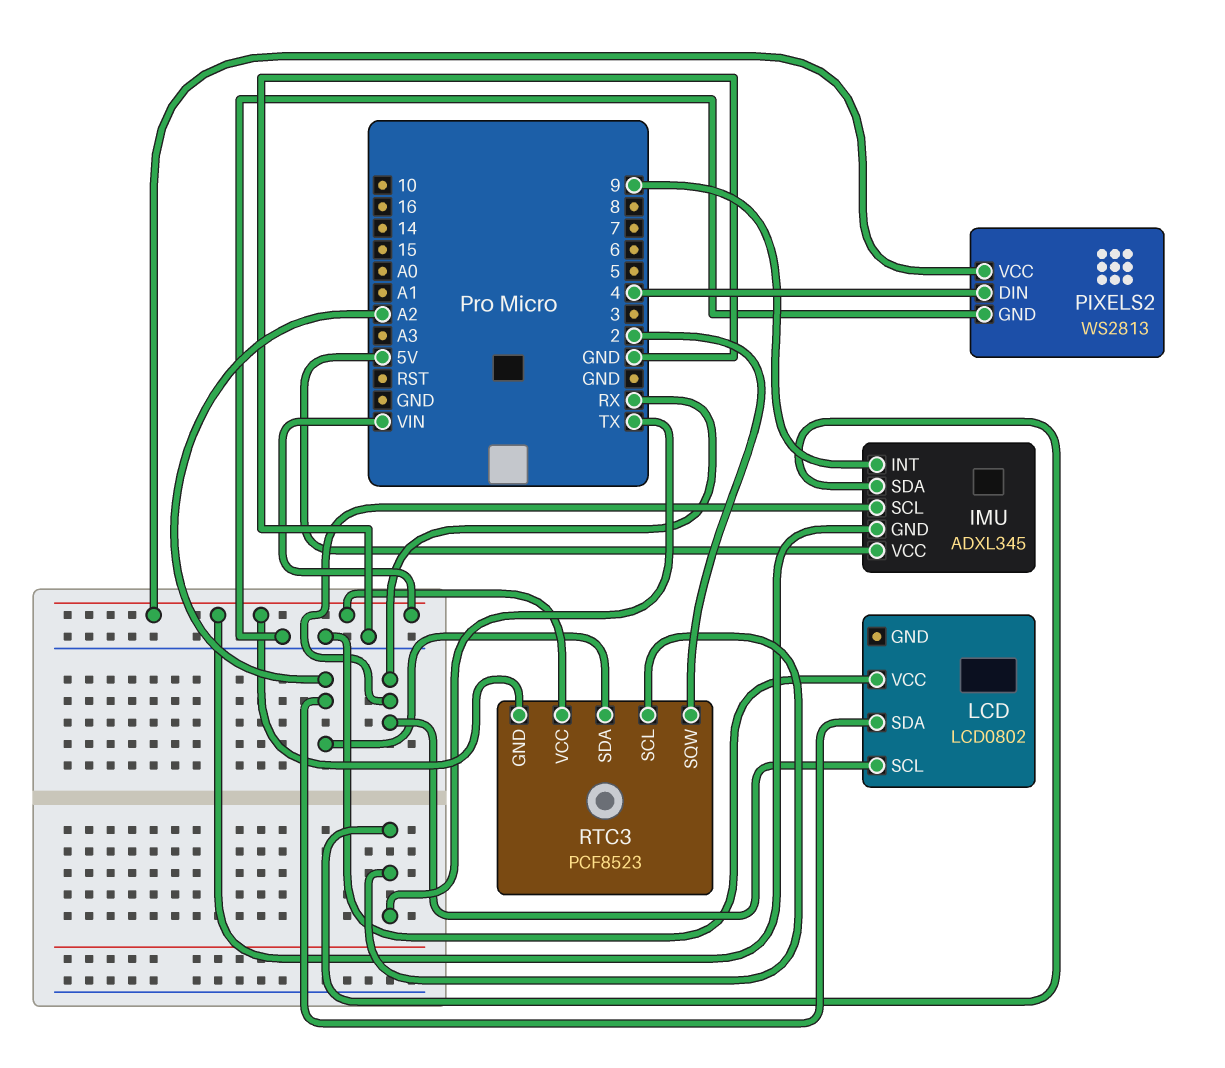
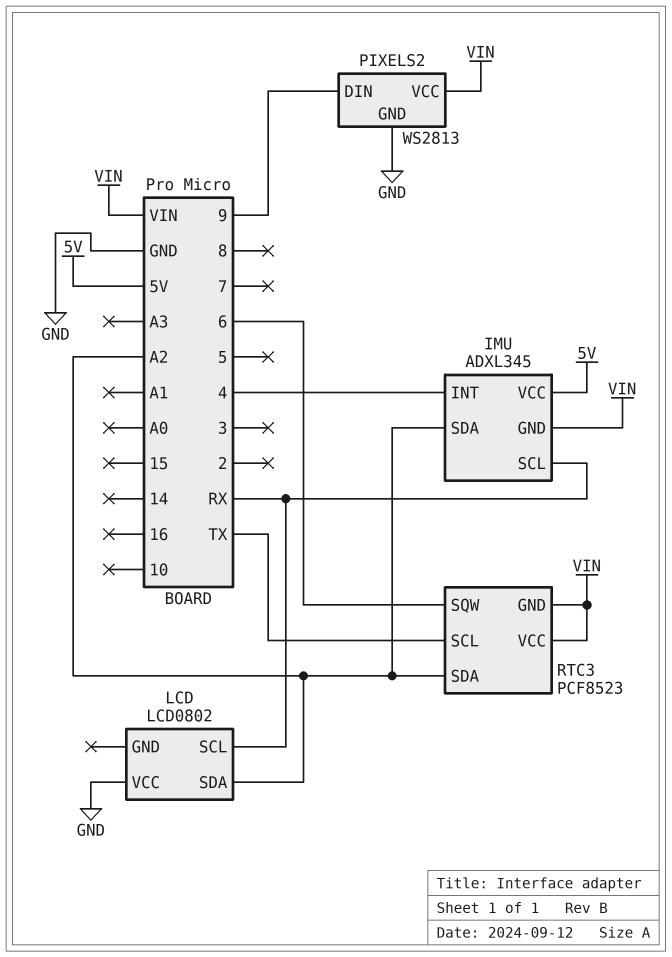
IMU pin INT: 9 -> 4
IMU pin SDA: TX -> A2
PIXELS2 pin DIN: 4 -> 9
RTC3 pin SQW: 2 -> 6

